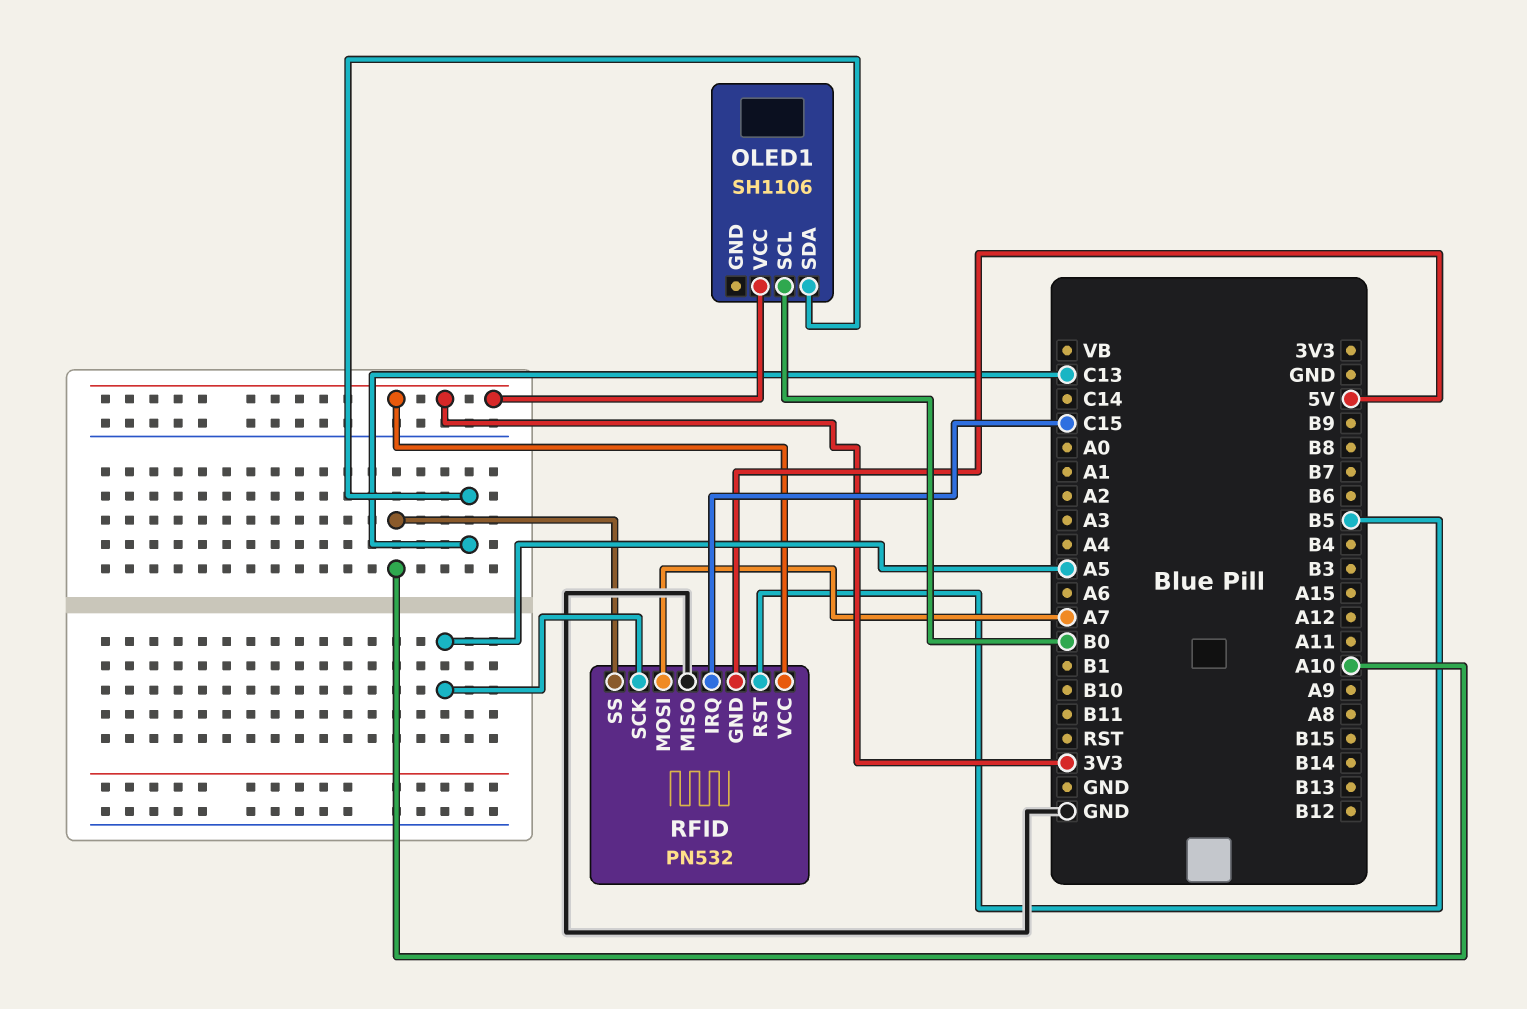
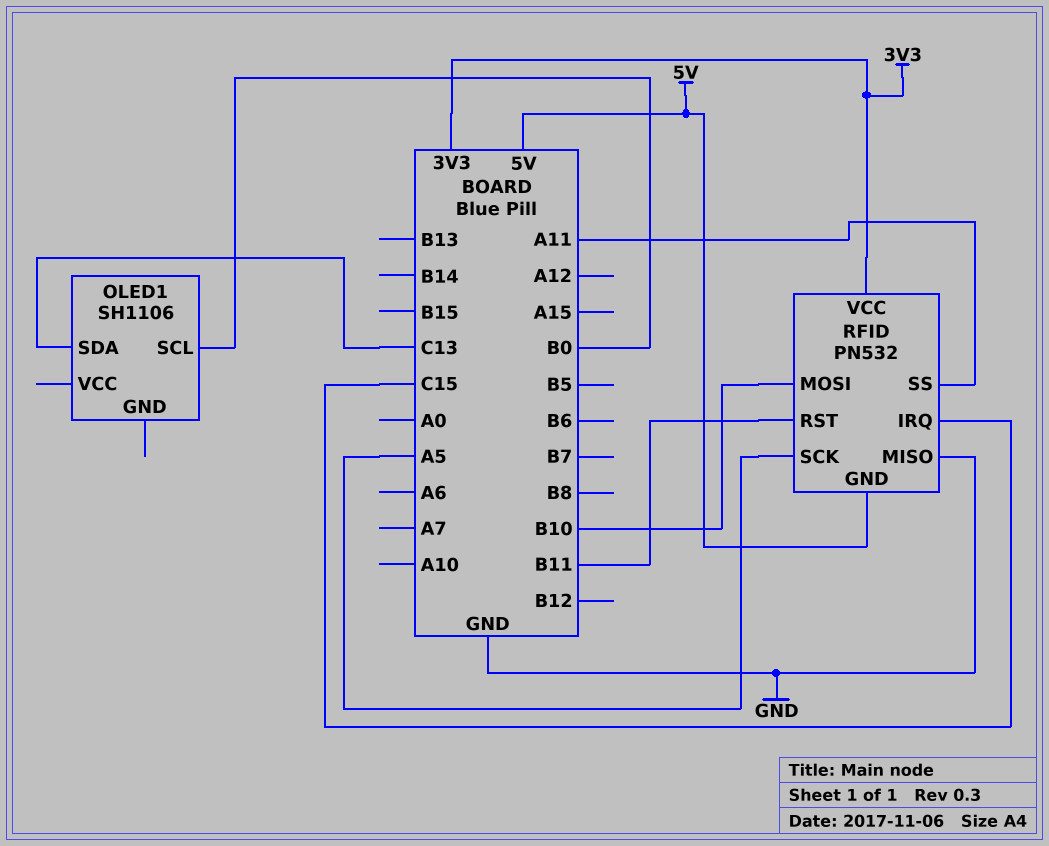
OLED1 pin VCC: 3V3 -> none
RFID pin MOSI: A7 -> B10
RFID pin RST: B5 -> B11
RFID pin SS: A10 -> A11

